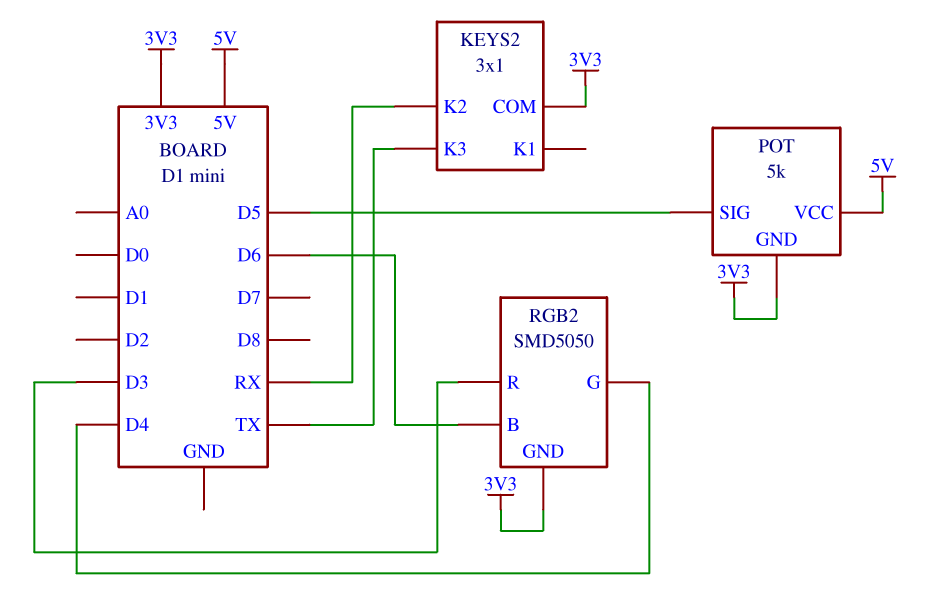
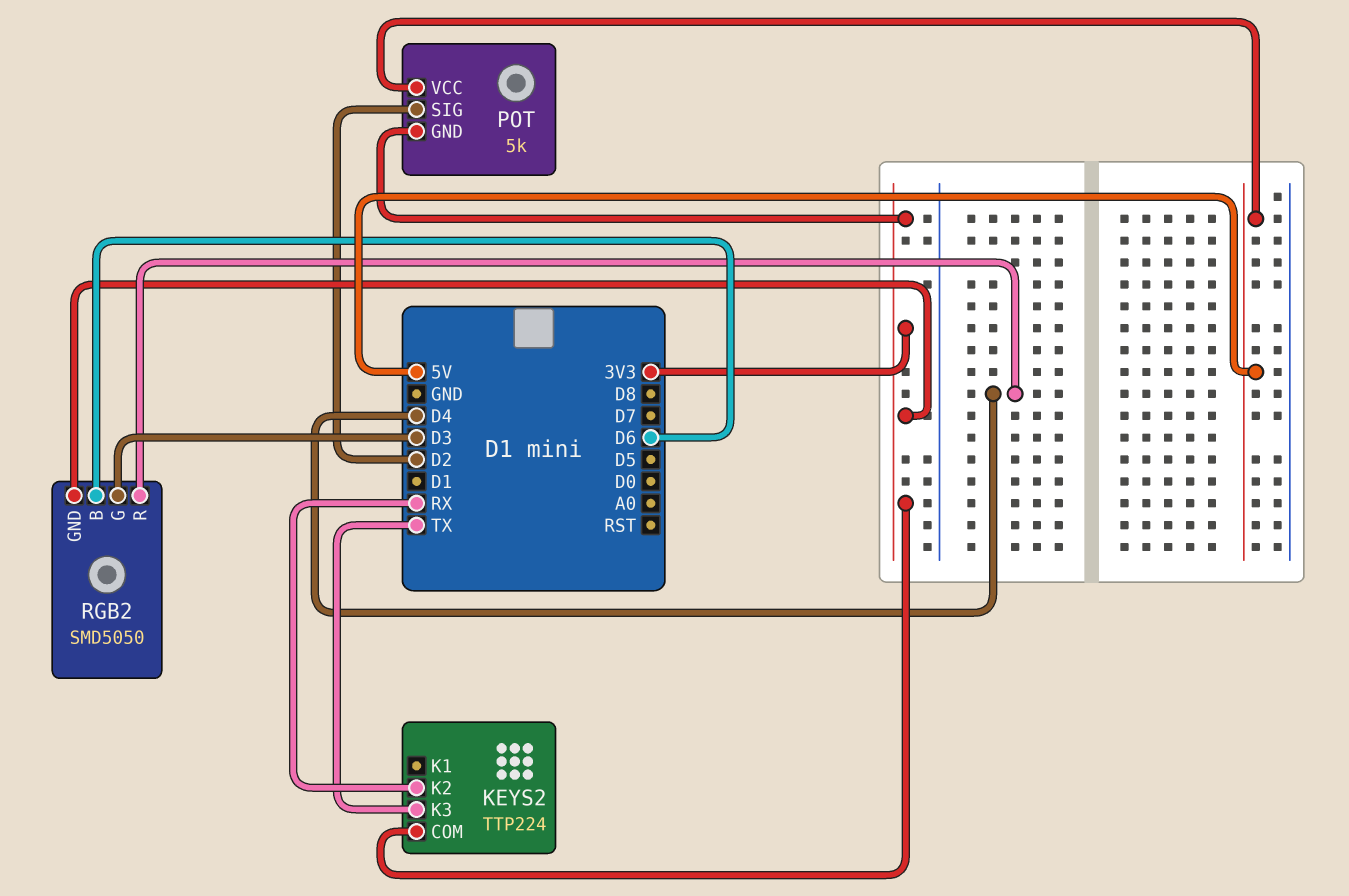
KEYS2: 3x1 -> TTP224
POT pin SIG: D5 -> D2
RGB2 pin G: D4 -> D3
RGB2 pin R: D3 -> D4

